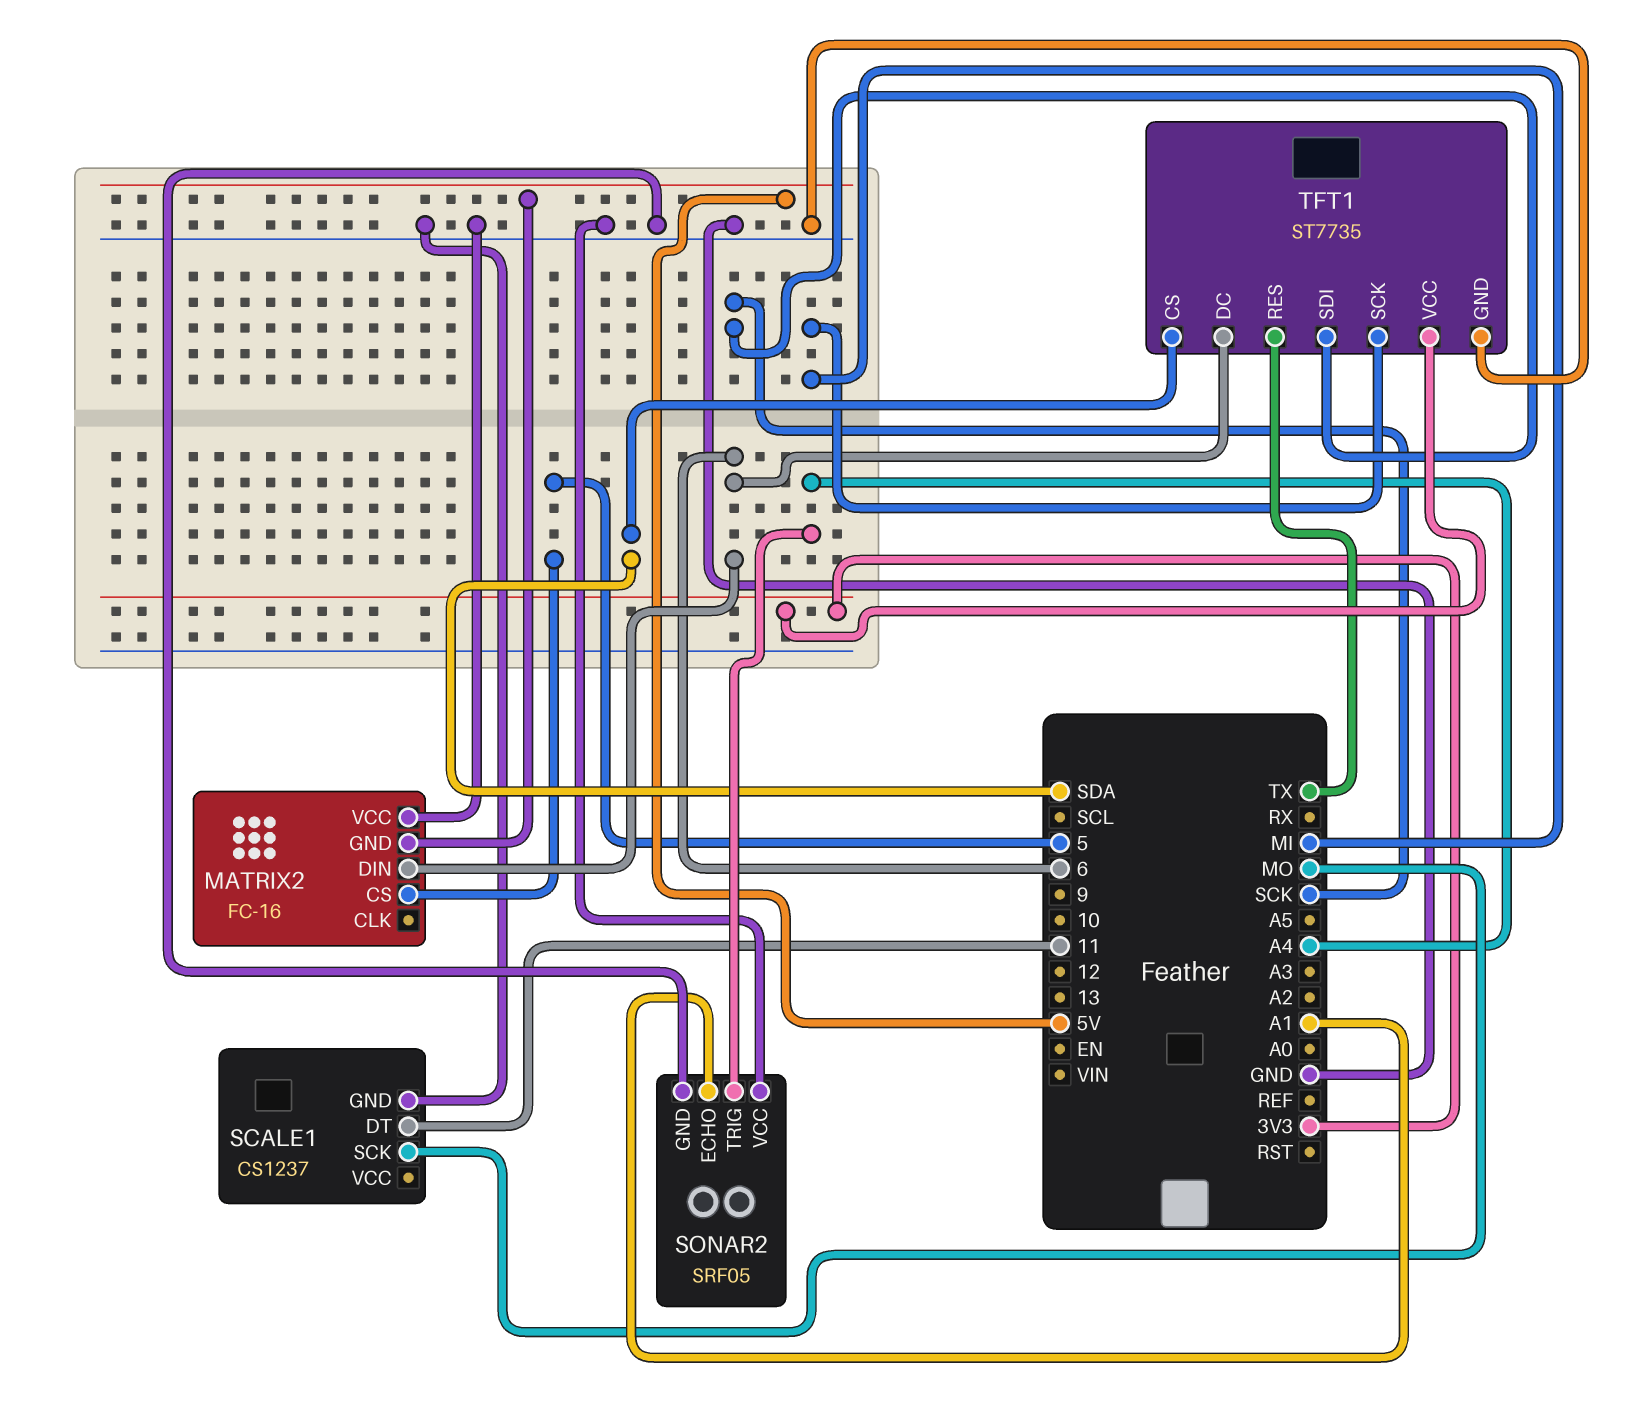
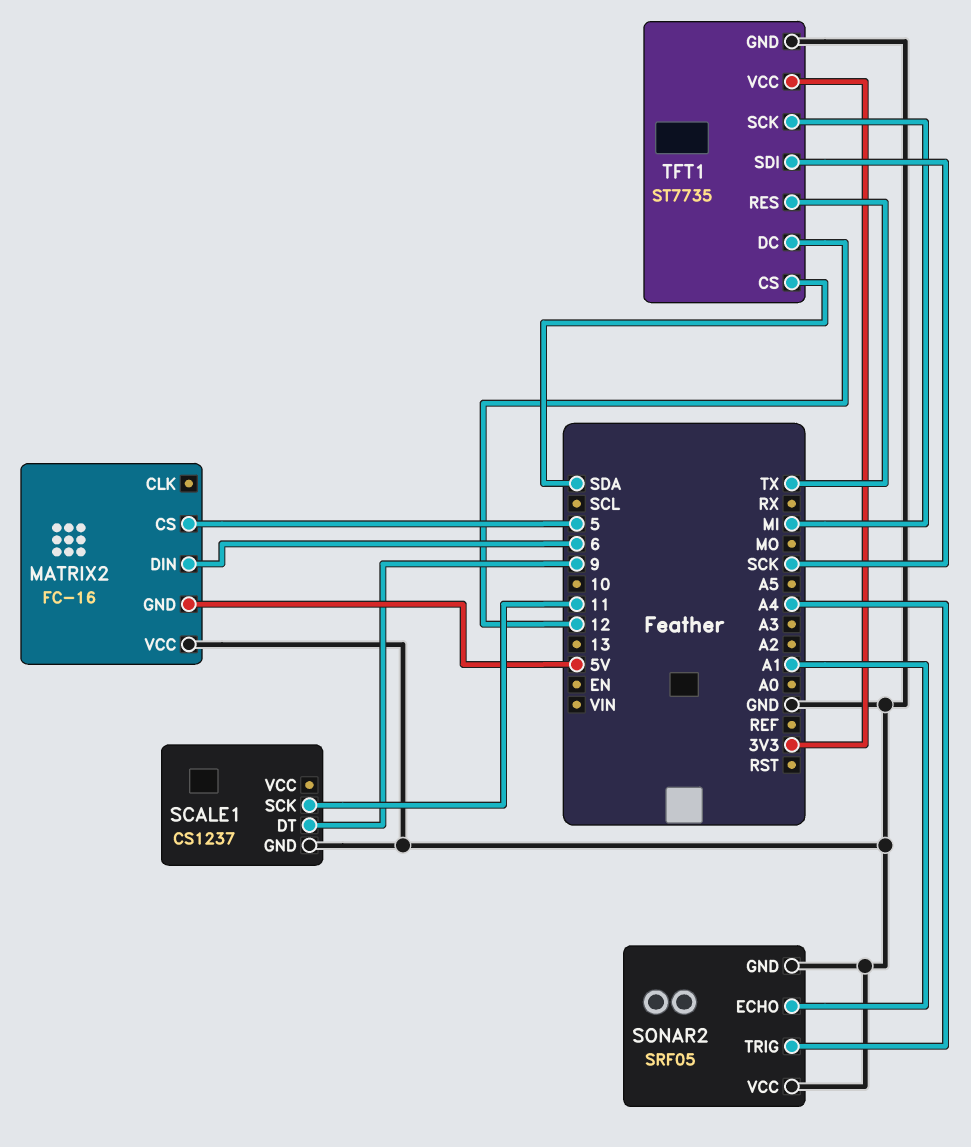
SCALE1 pin DT: 11 -> 9
SCALE1 pin SCK: MO -> 11
TFT1 pin DC: 6 -> 12

